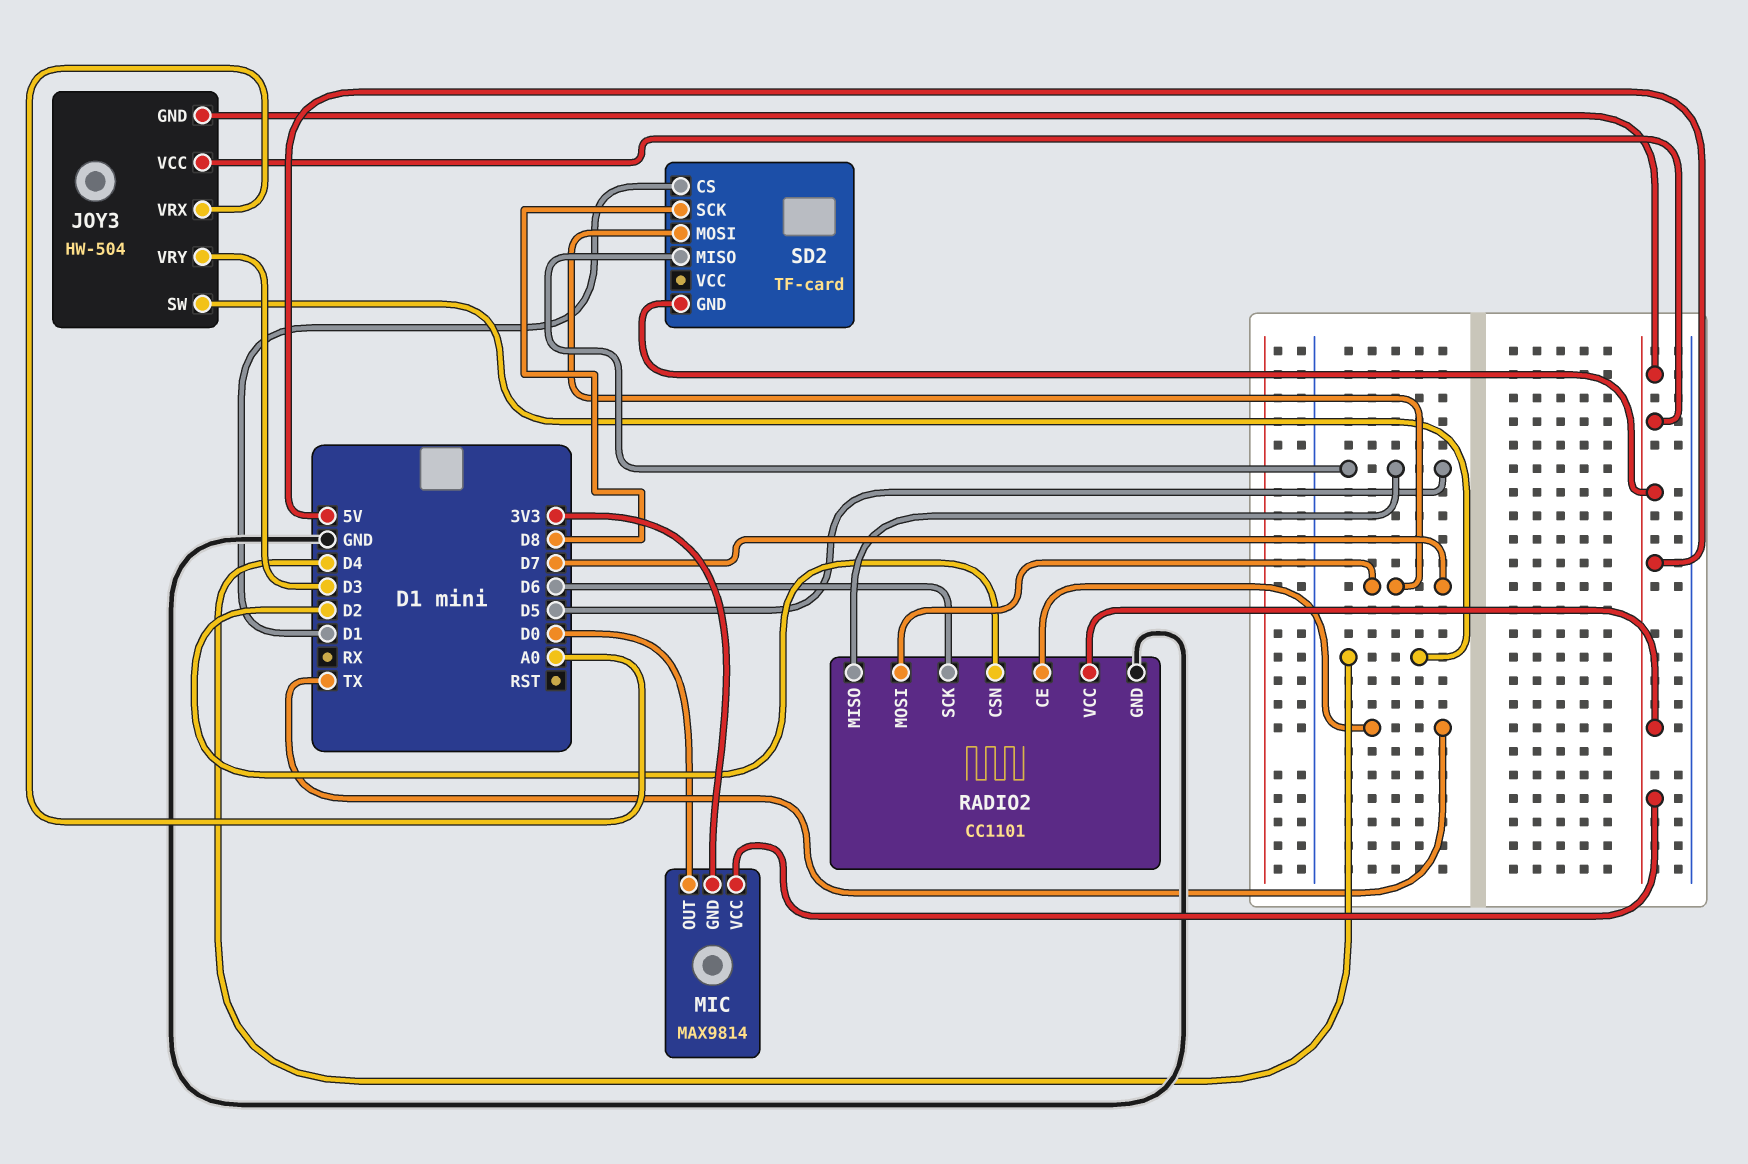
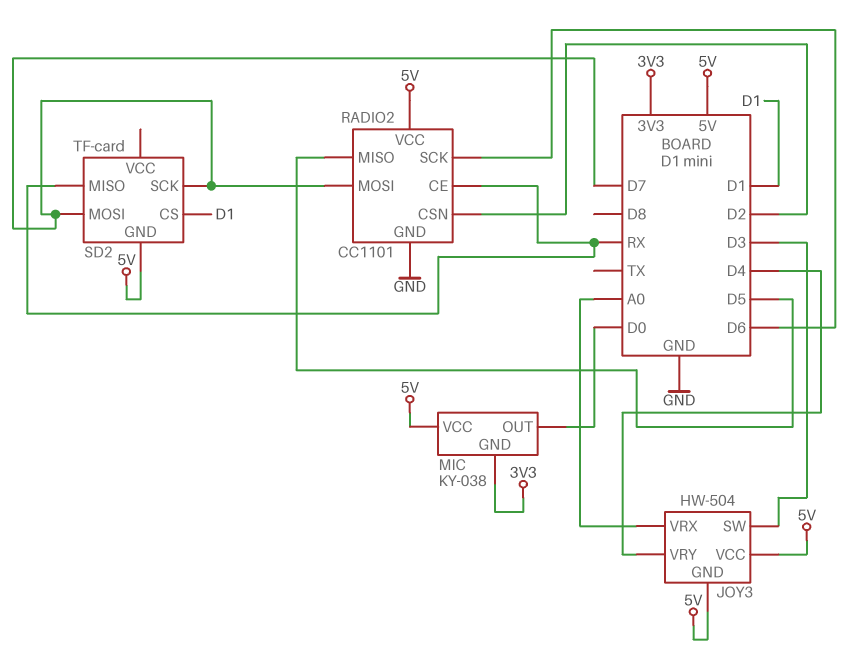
JOY3 pin SW: D4 -> D3
JOY3 pin VRY: D3 -> D4
MIC: MAX9814 -> KY-038
RADIO2 pin CE: TX -> RX
SD2 pin MISO: D5 -> RX
SD2 pin SCK: D8 -> D7

